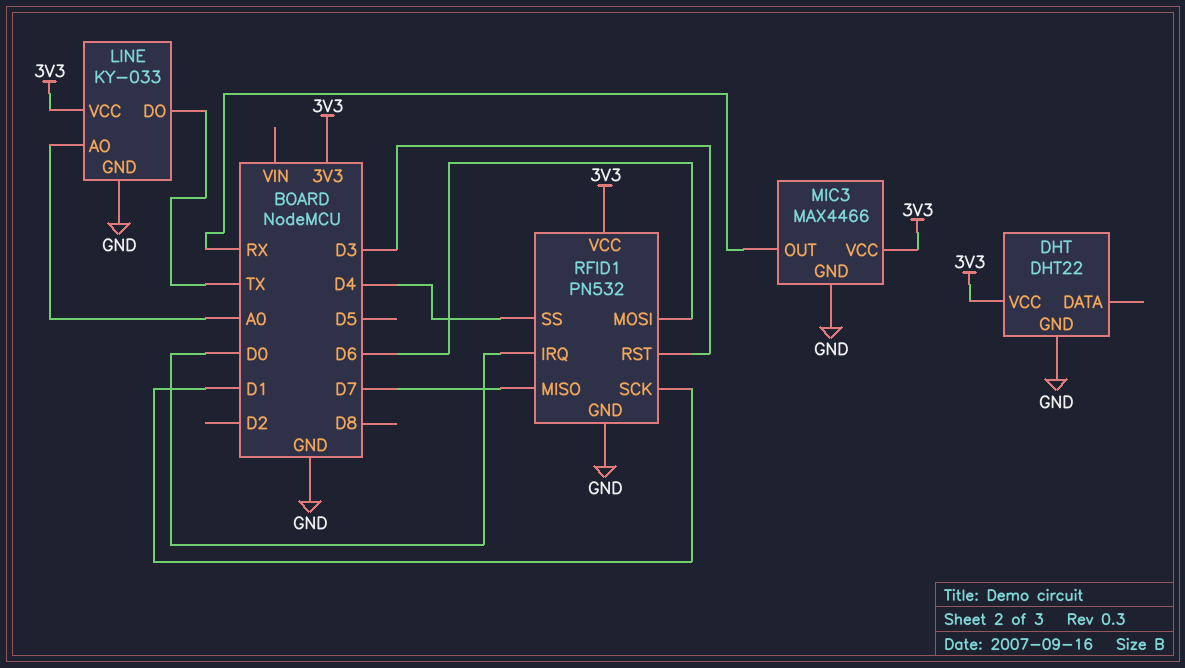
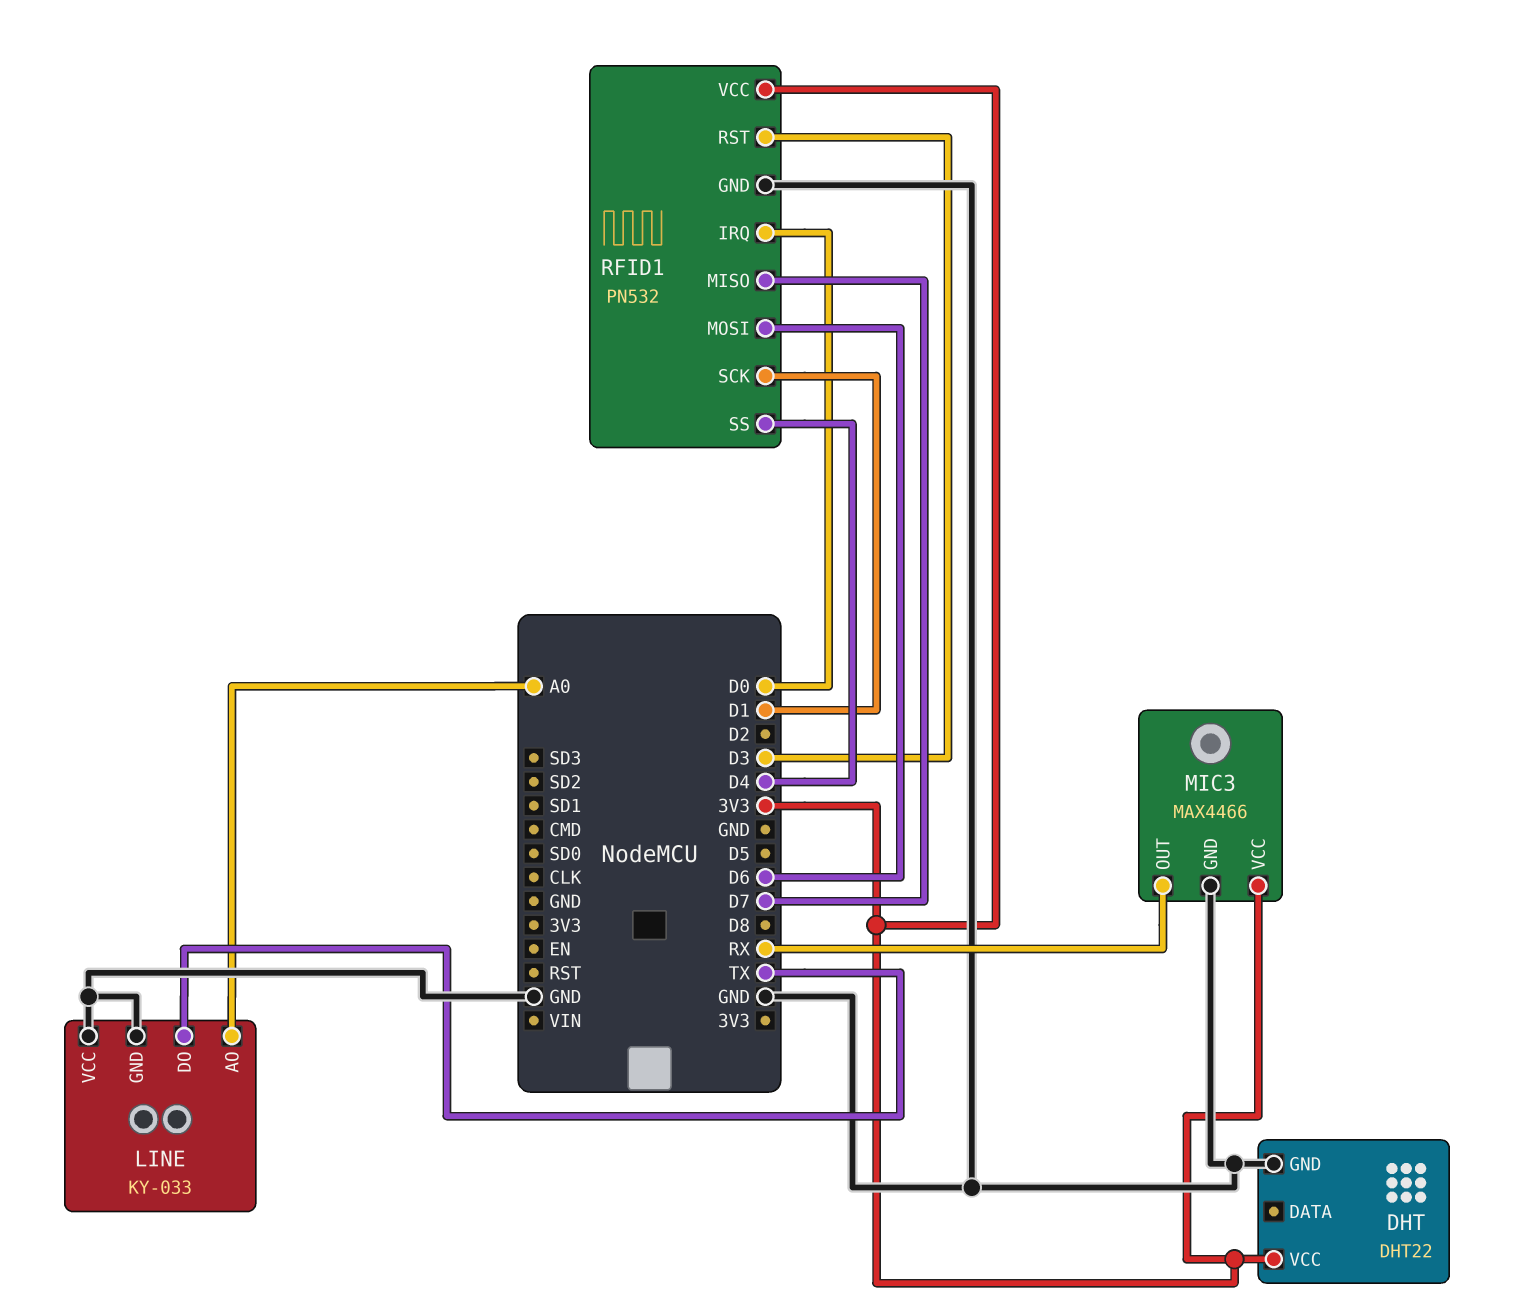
LINE pin VCC: 3V3 -> GND

